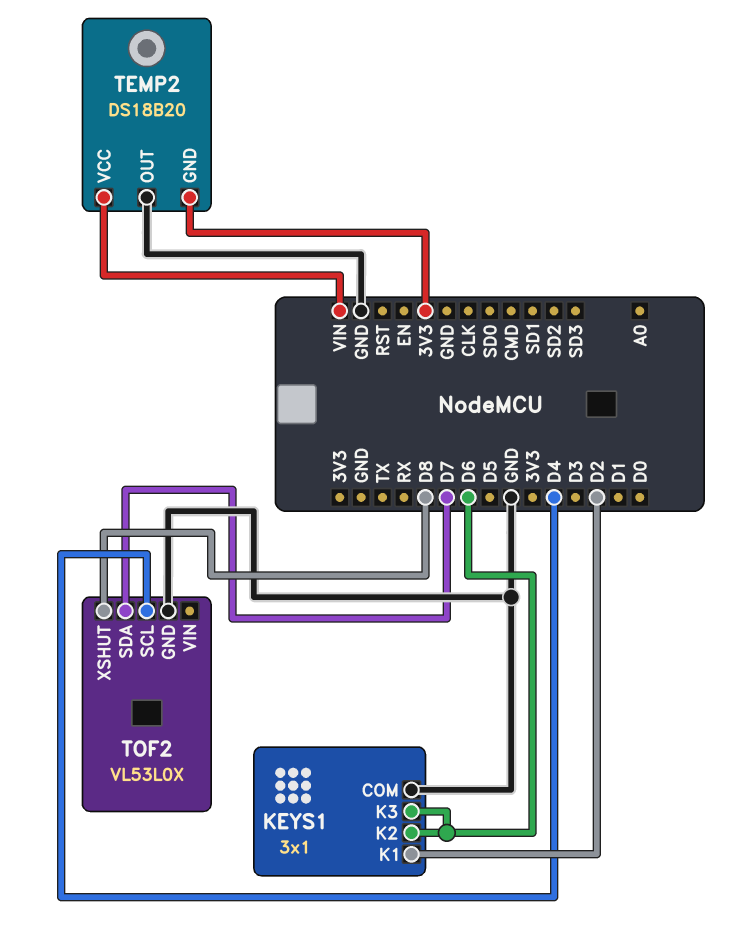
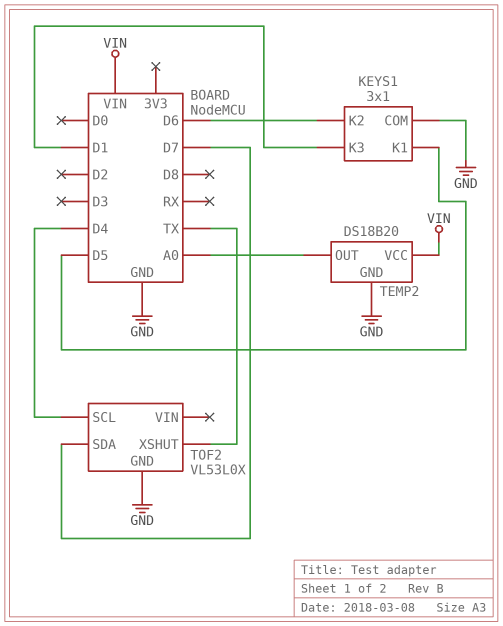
KEYS1 pin K1: D2 -> D5
KEYS1 pin K3: D6 -> D1
TEMP2 pin GND: 3V3 -> GND
TEMP2 pin OUT: GND -> A0
TOF2 pin XSHUT: D8 -> TX

